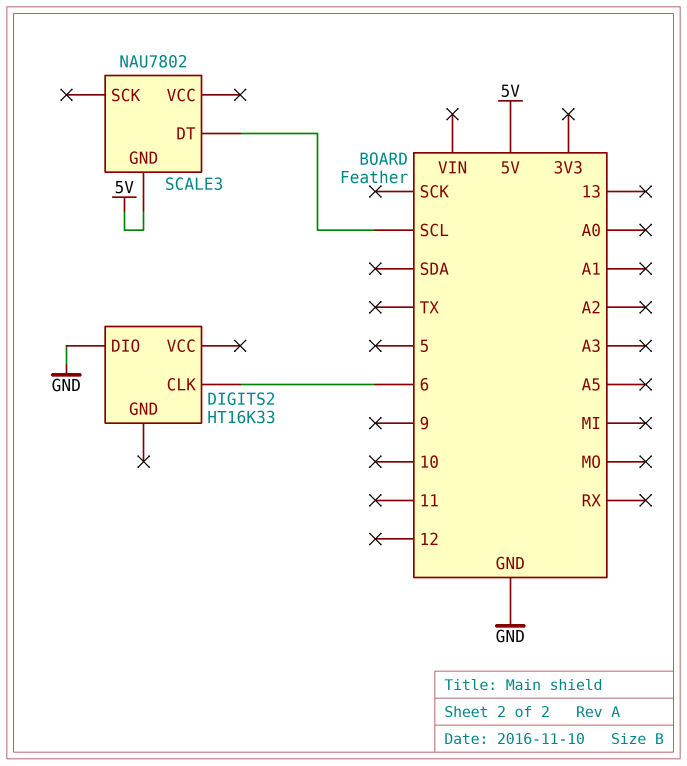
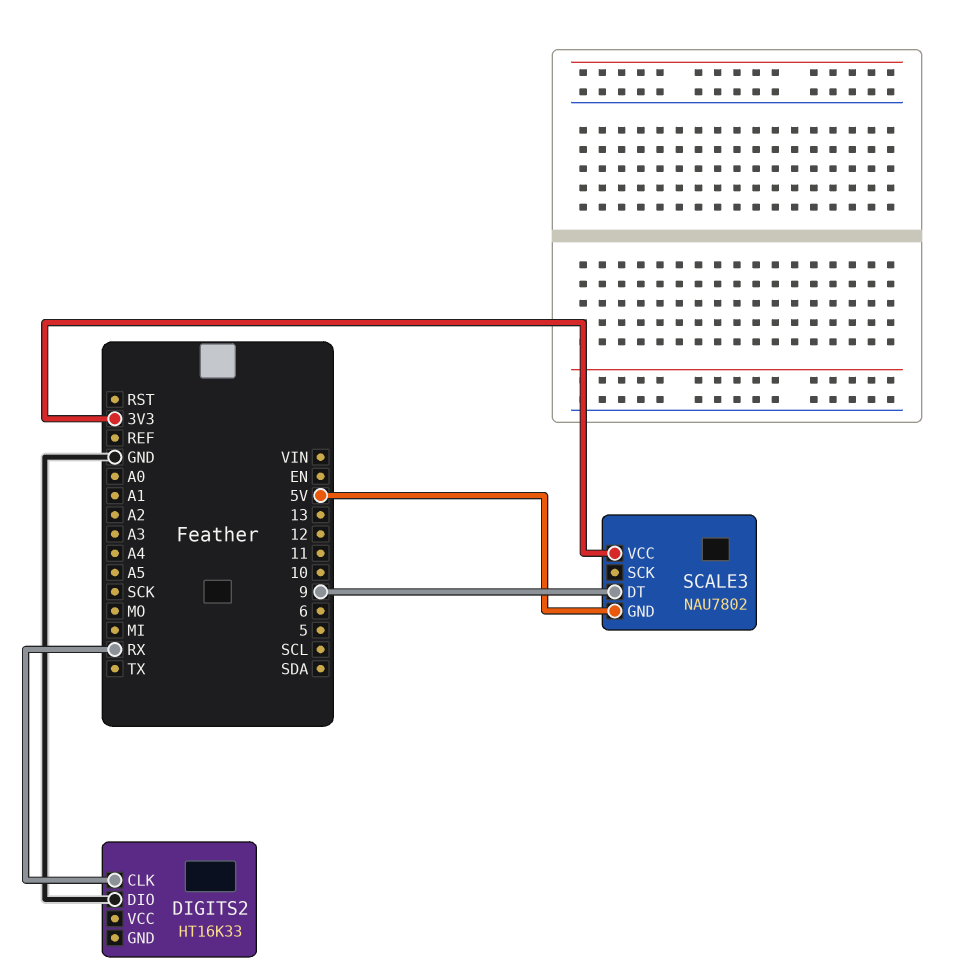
DIGITS2 pin CLK: 6 -> RX
SCALE3 pin DT: SCL -> 9
SCALE3 pin VCC: none -> 3V3

